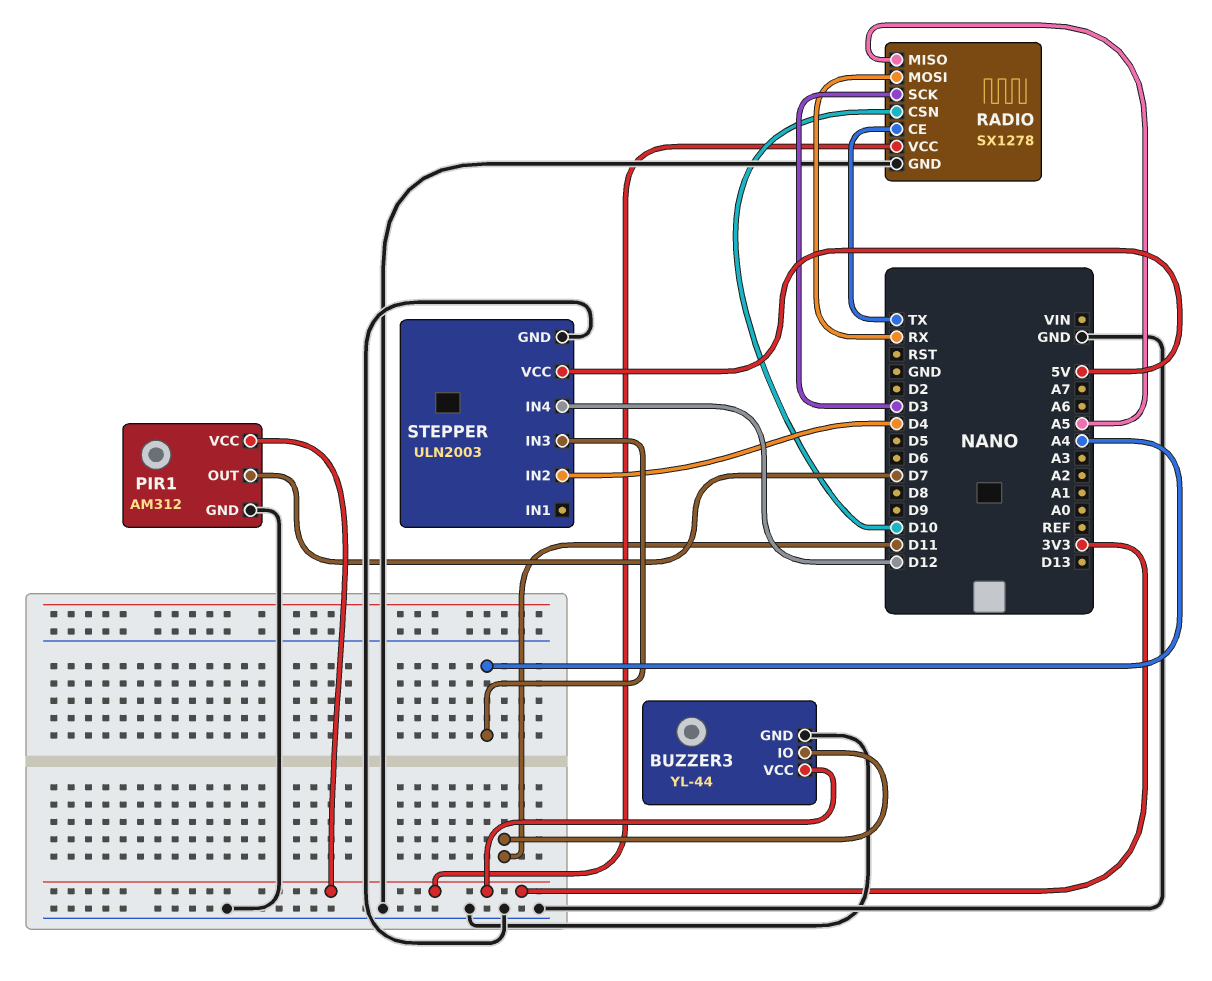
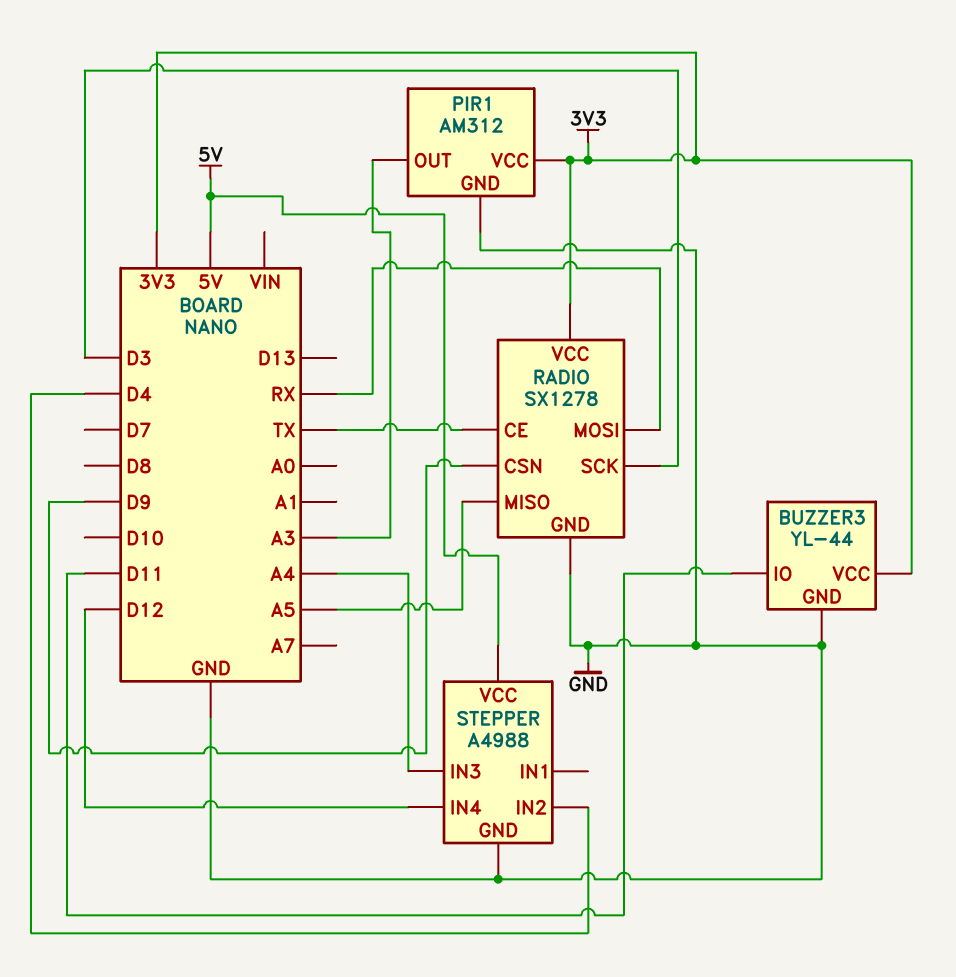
PIR1 pin OUT: D7 -> A3
RADIO pin CSN: D10 -> D9
STEPPER: ULN2003 -> A4988

